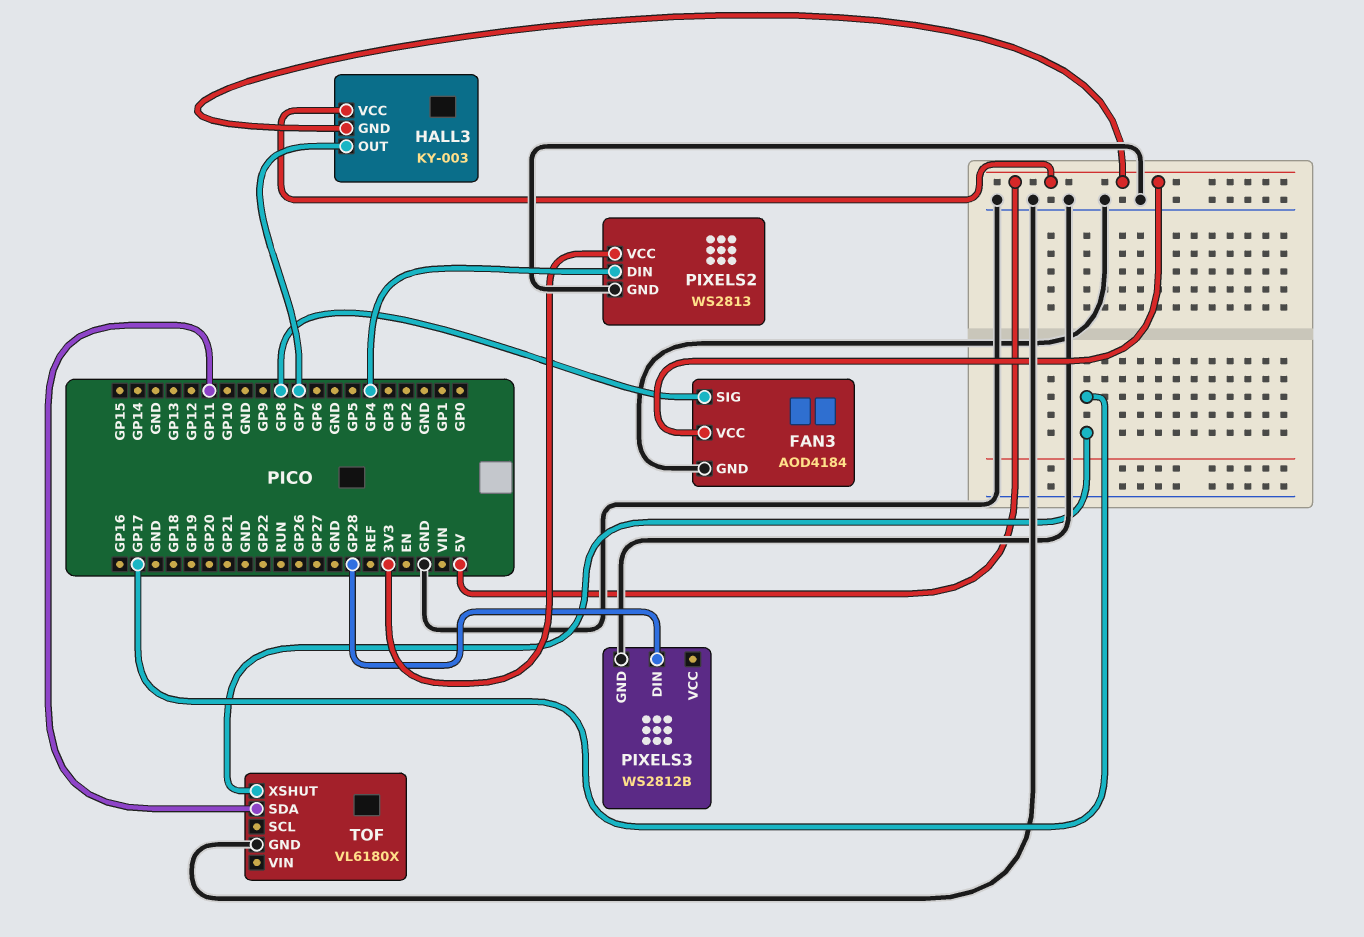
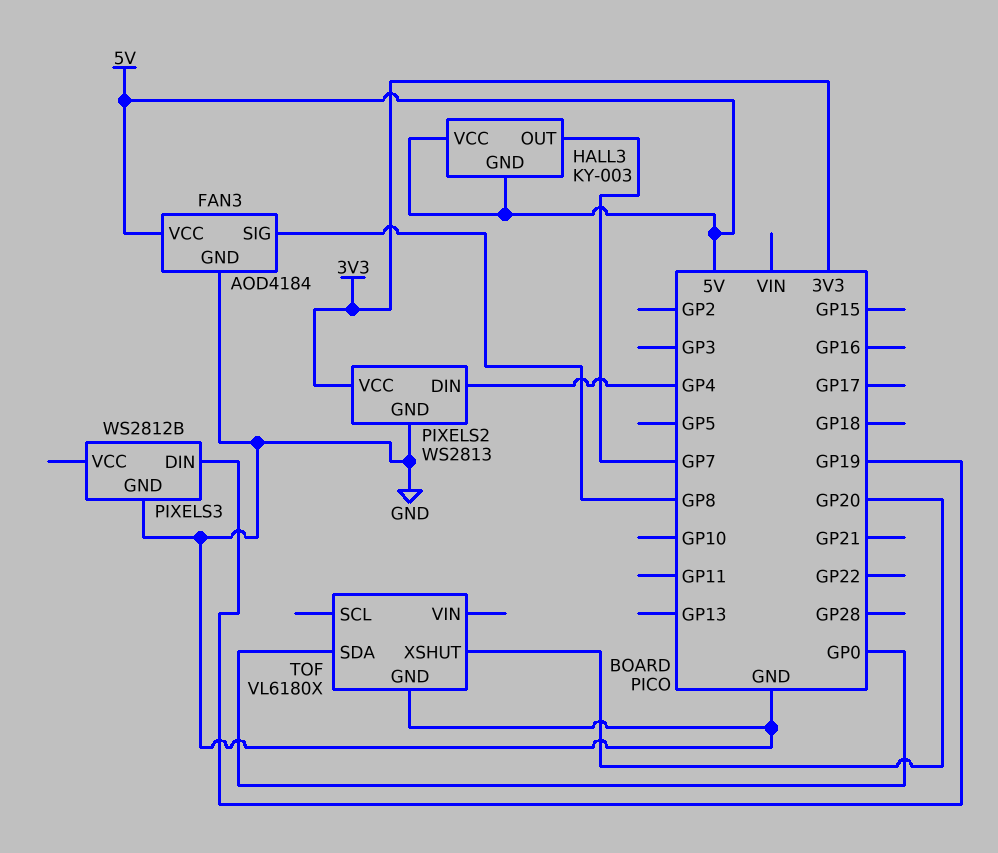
PIXELS3 pin DIN: GP28 -> GP19
TOF pin SDA: GP11 -> GP0
TOF pin XSHUT: GP17 -> GP20

